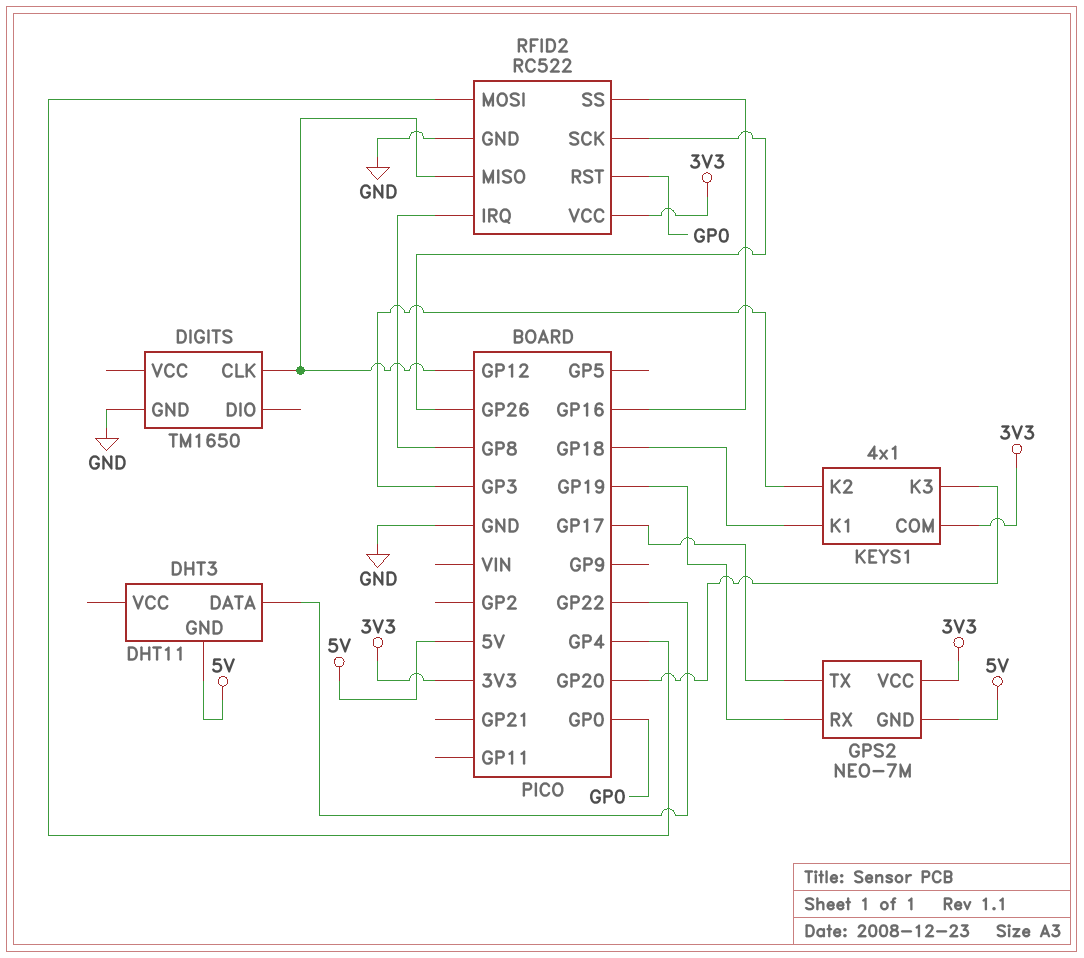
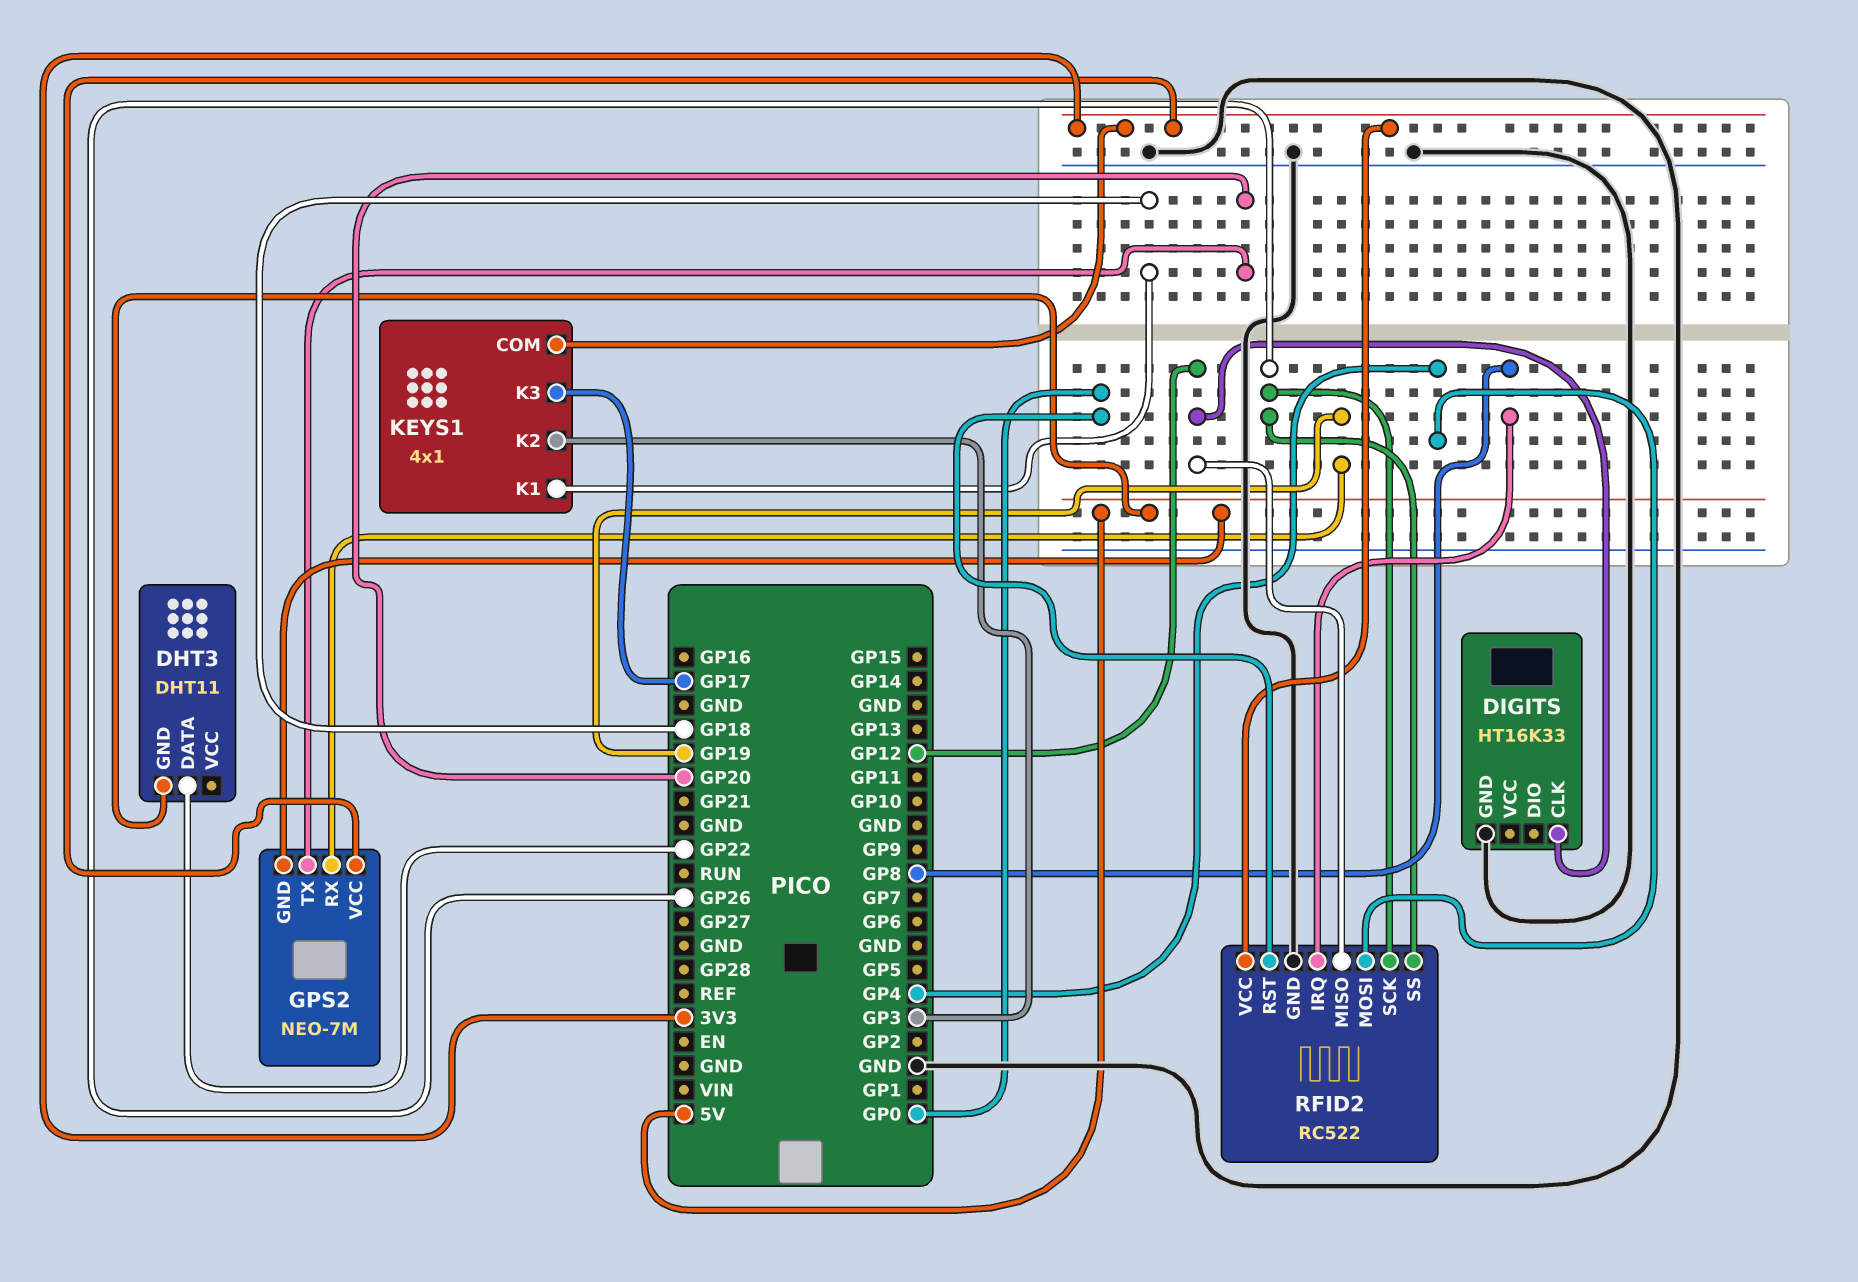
DIGITS: TM1650 -> HT16K33
GPS2 pin TX: GP17 -> GP20
KEYS1 pin K3: GP20 -> GP17
RFID2 pin SS: GP16 -> GP26

